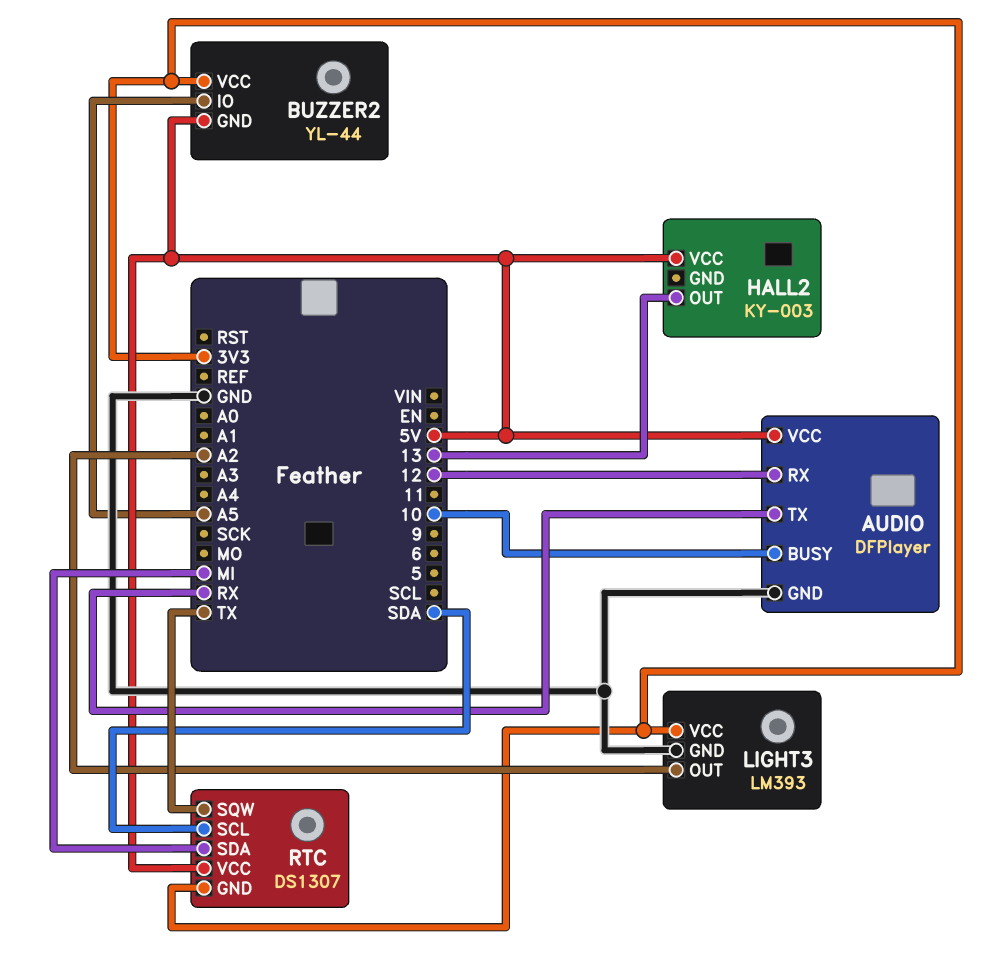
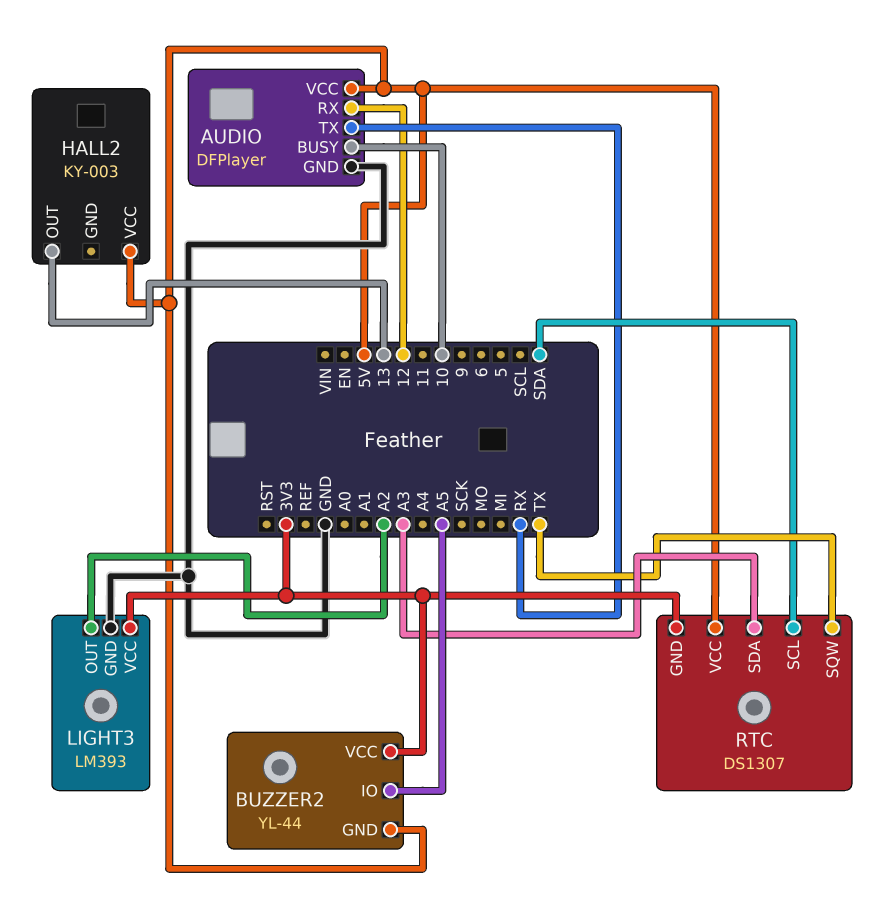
RTC pin SDA: MI -> A3

